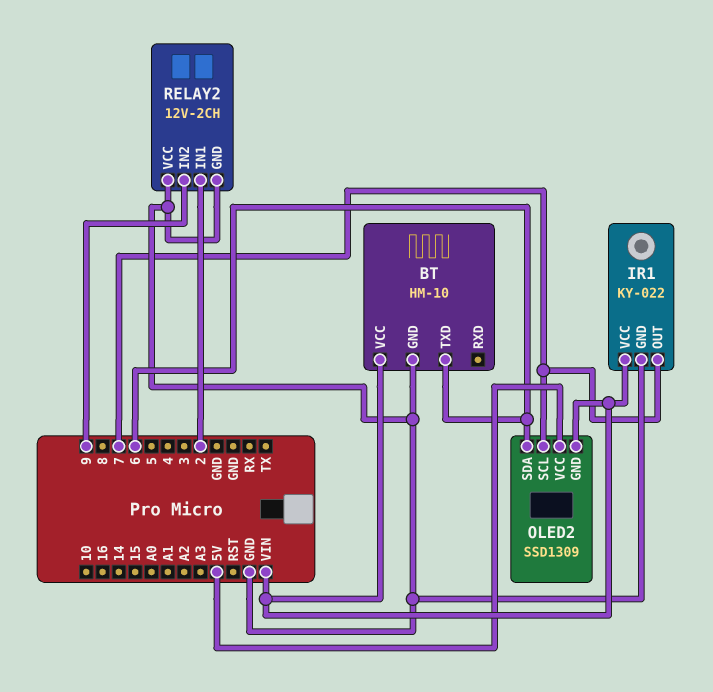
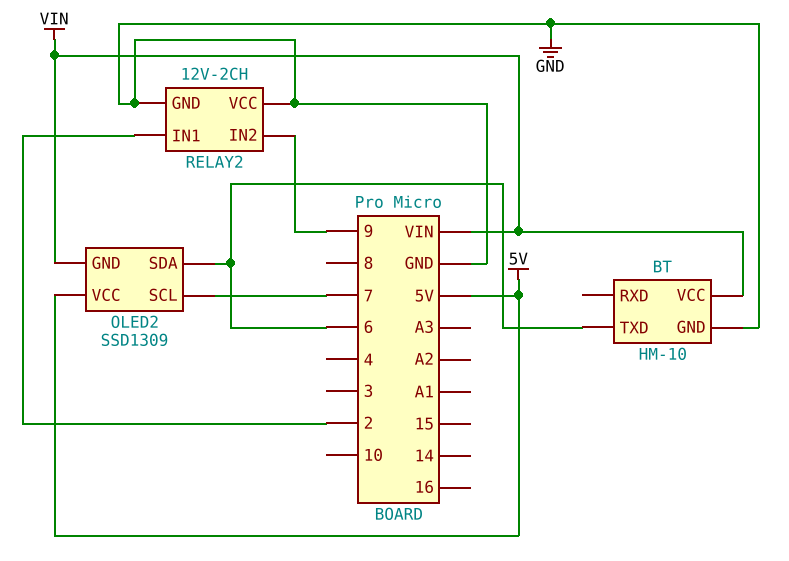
IR1: KY-022 -> none
IR1 pin GND: GND -> none
IR1 pin OUT: 7 -> none
IR1 pin VCC: VIN -> none

